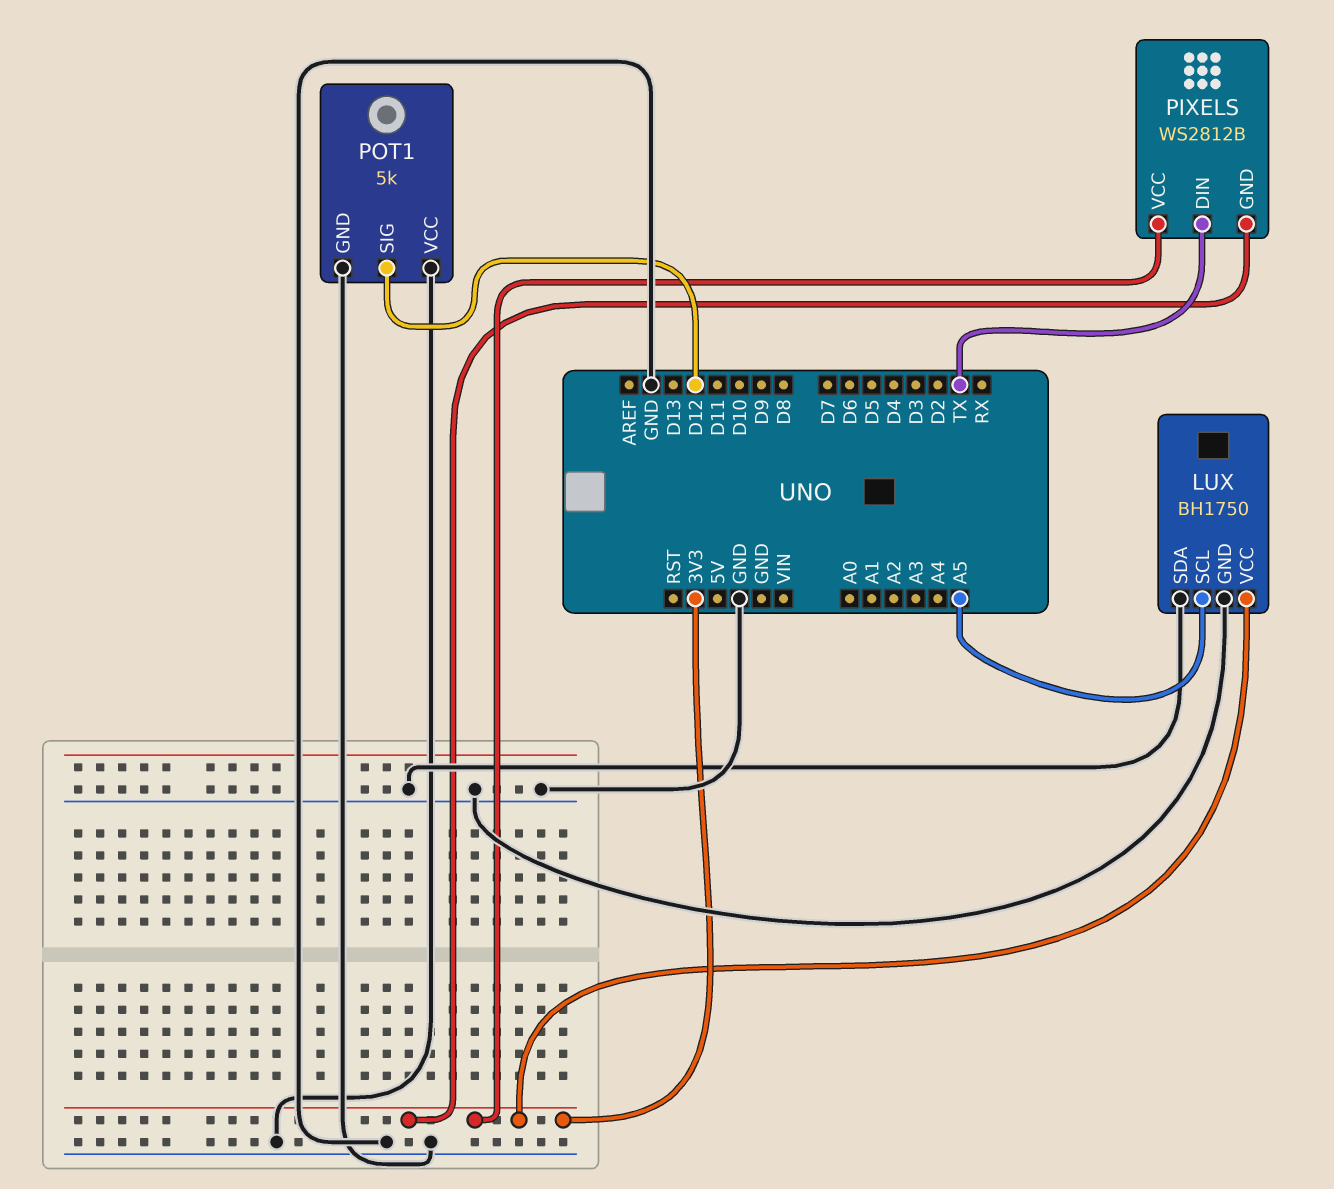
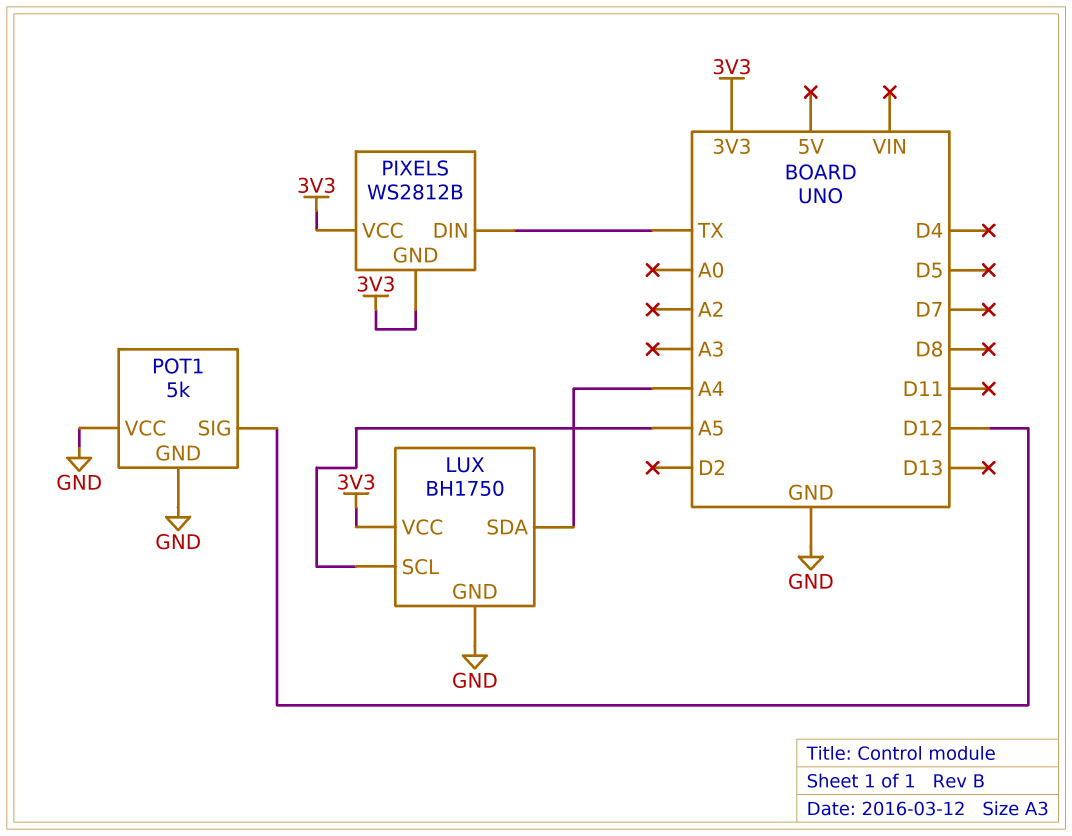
LUX pin SDA: GND -> A4

